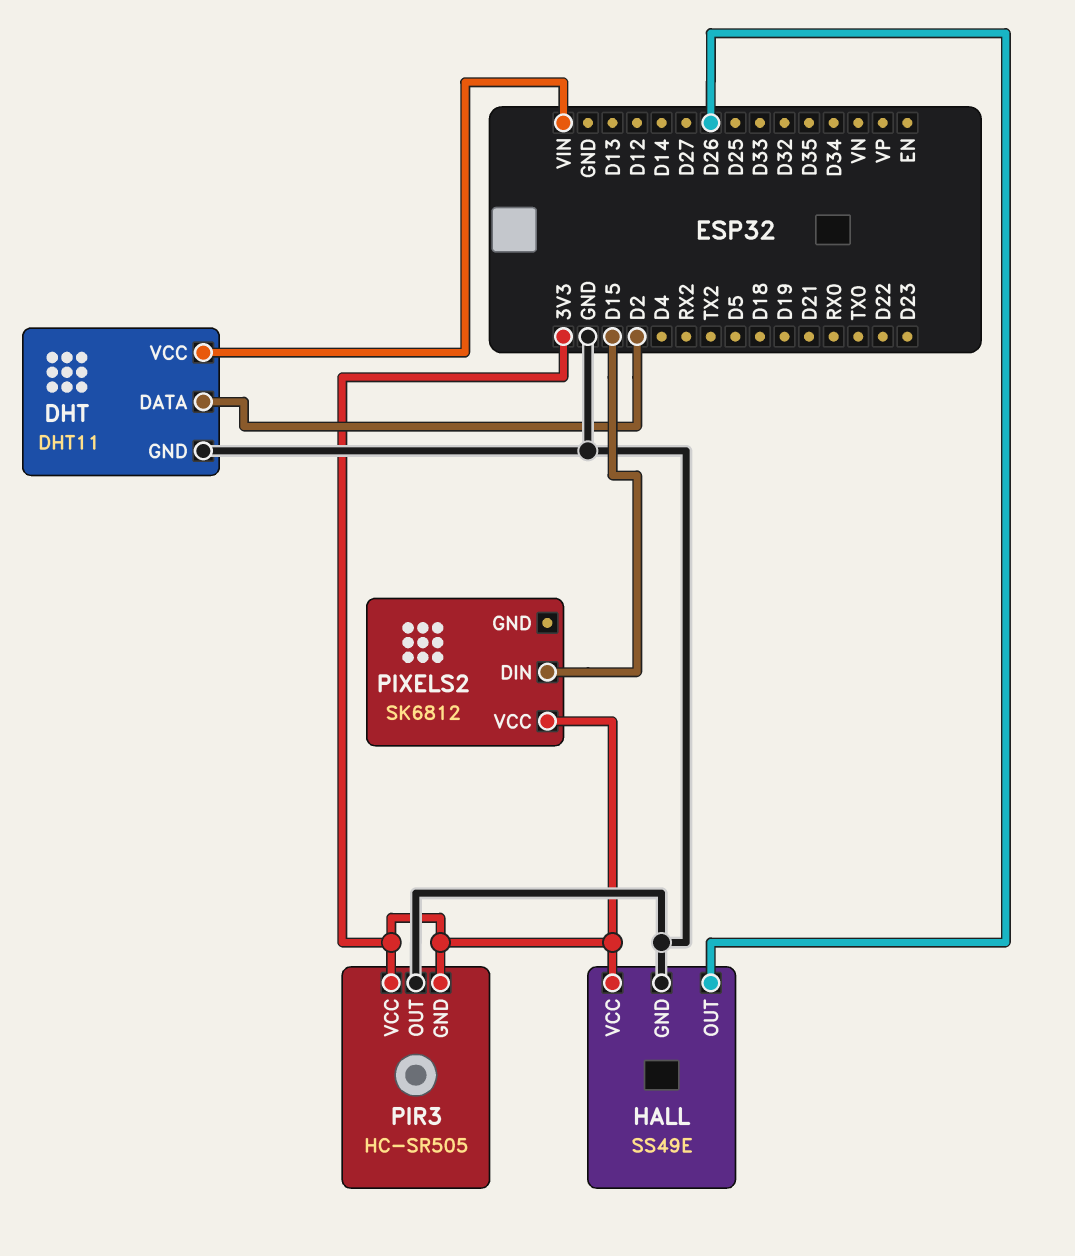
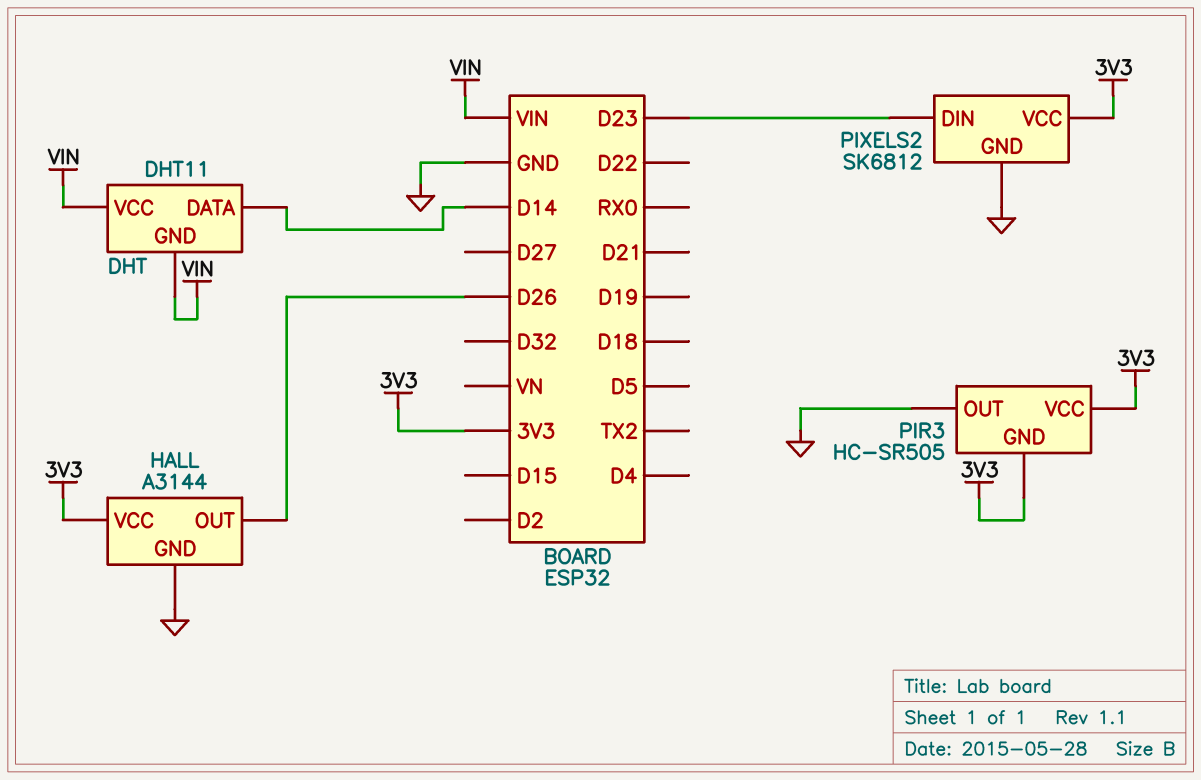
DHT pin DATA: D2 -> D14
DHT pin GND: GND -> VIN
HALL: SS49E -> A3144
PIXELS2 pin DIN: D15 -> D23
PIXELS2 pin GND: none -> GND

